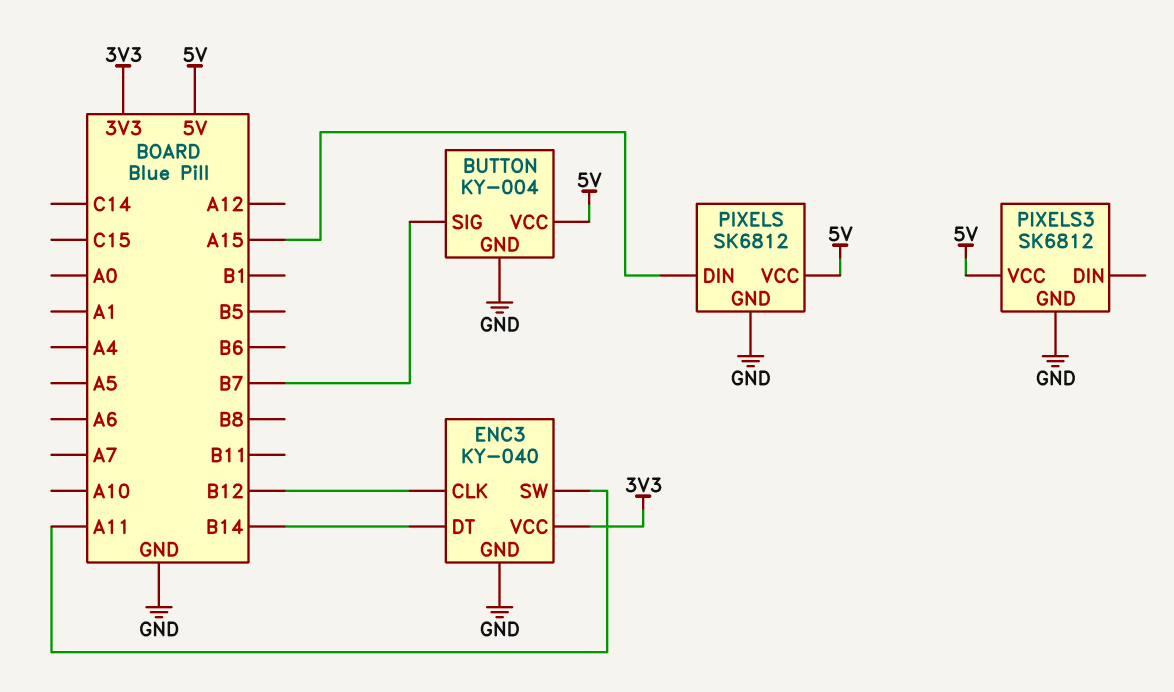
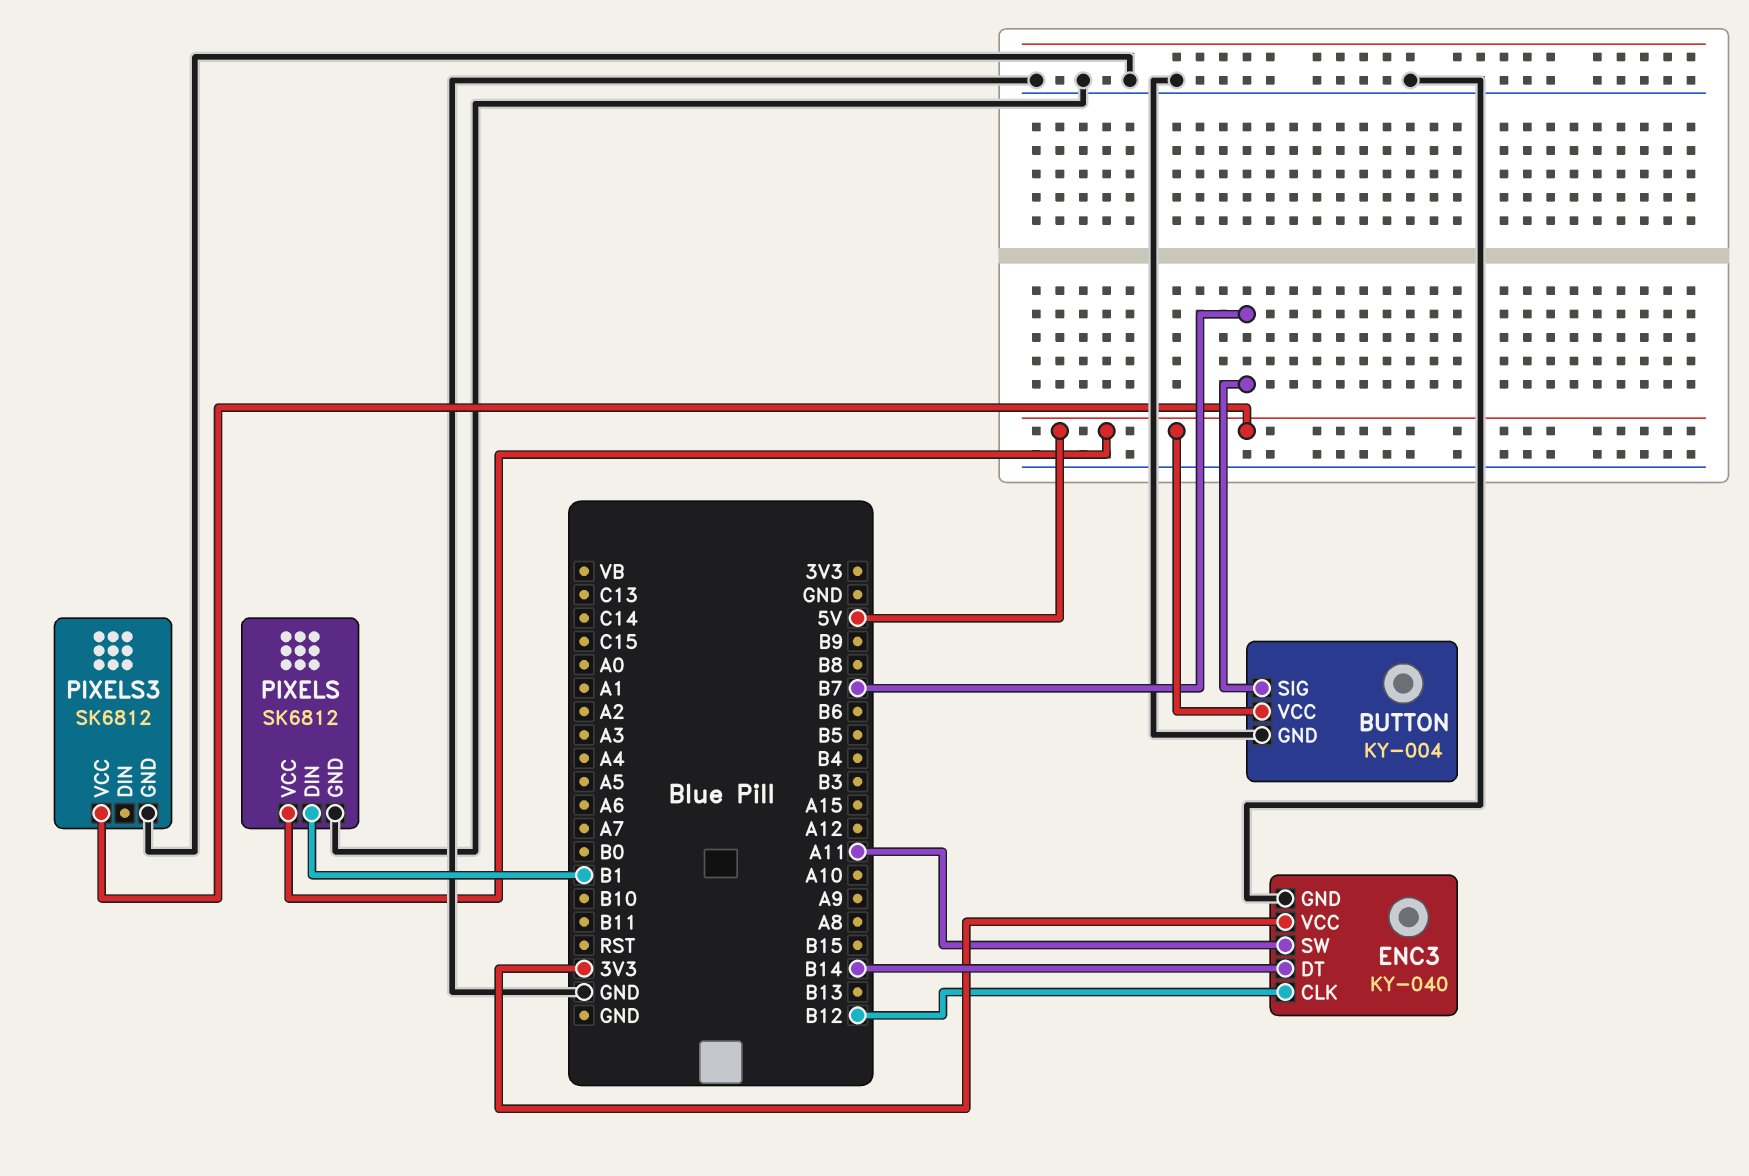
PIXELS pin DIN: A15 -> B1

